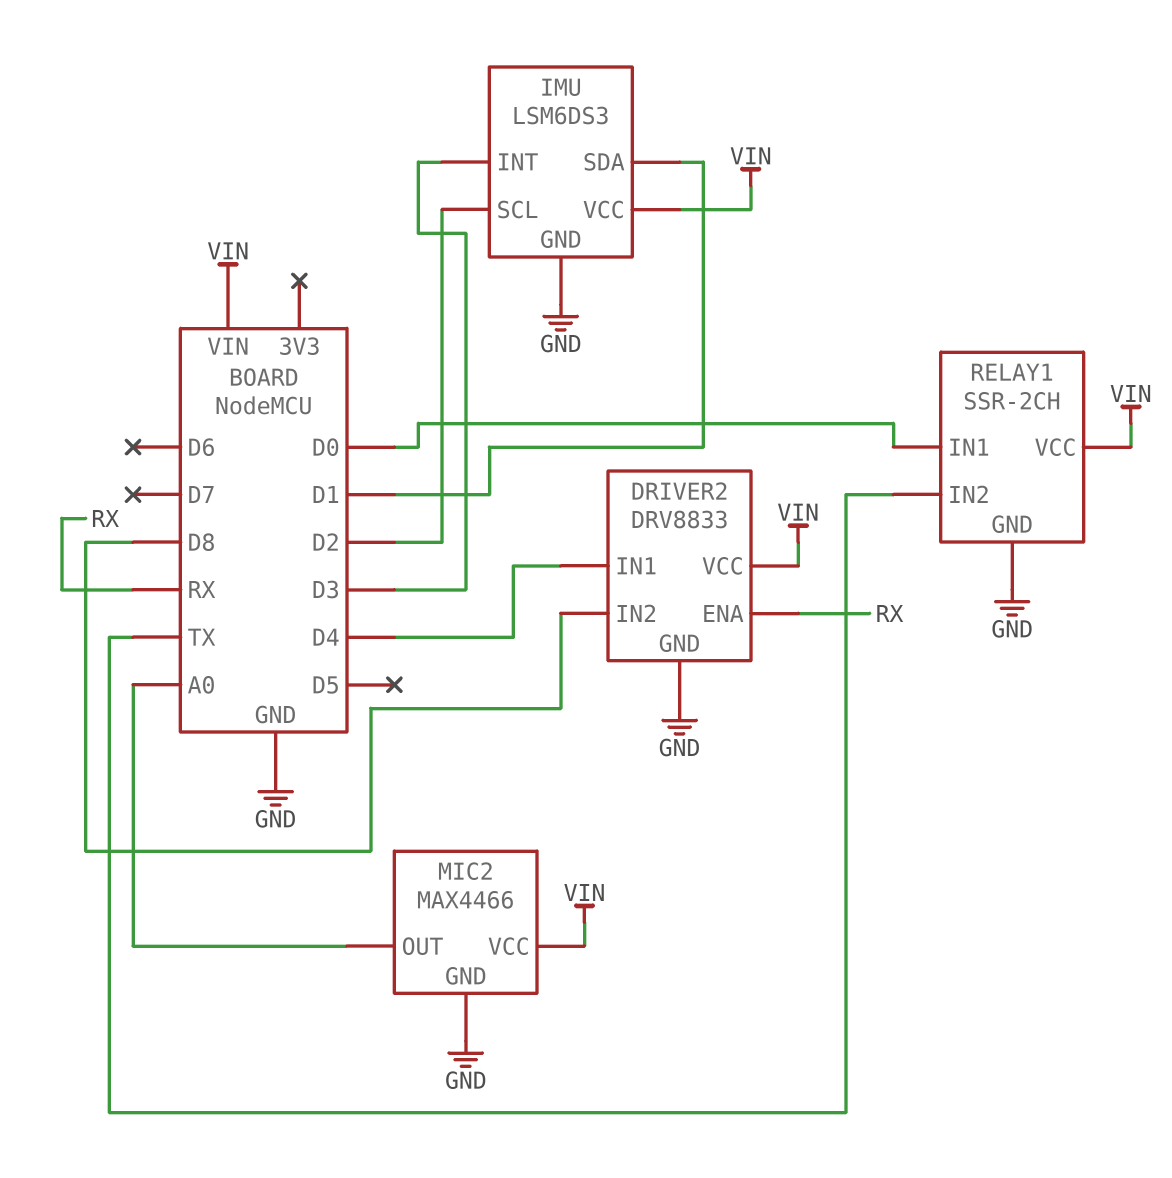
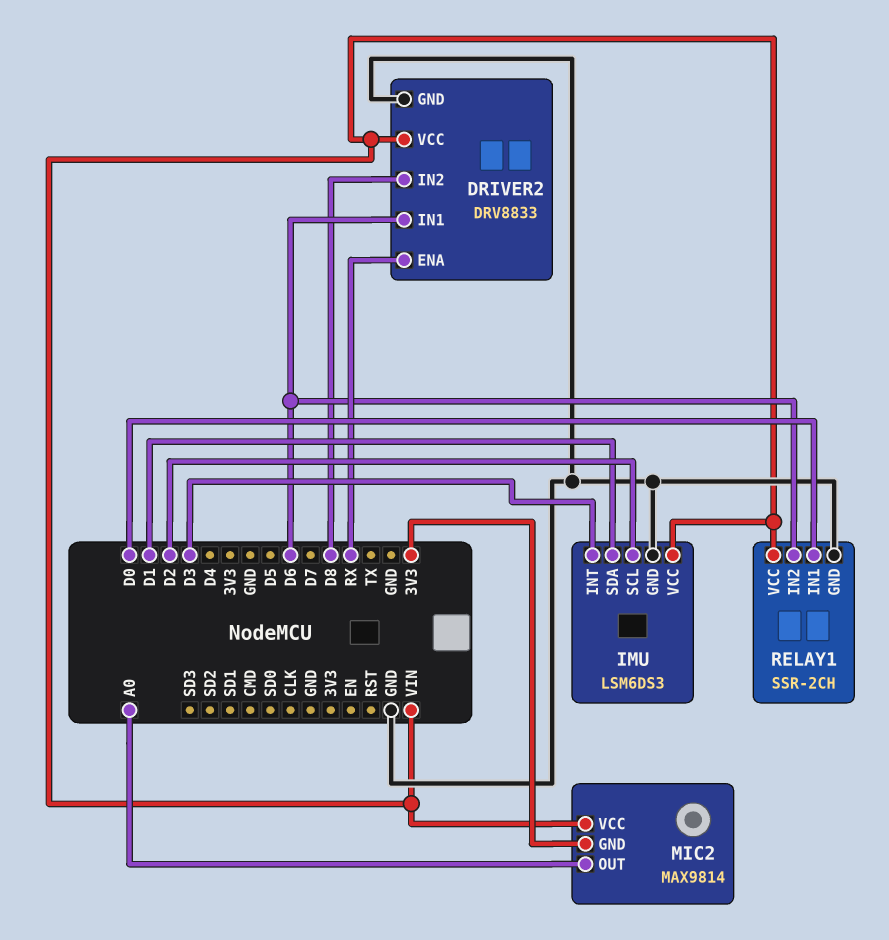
DRIVER2 pin IN1: D4 -> D6
MIC2: MAX4466 -> MAX9814
MIC2 pin GND: GND -> 3V3
RELAY1 pin IN2: TX -> D6

